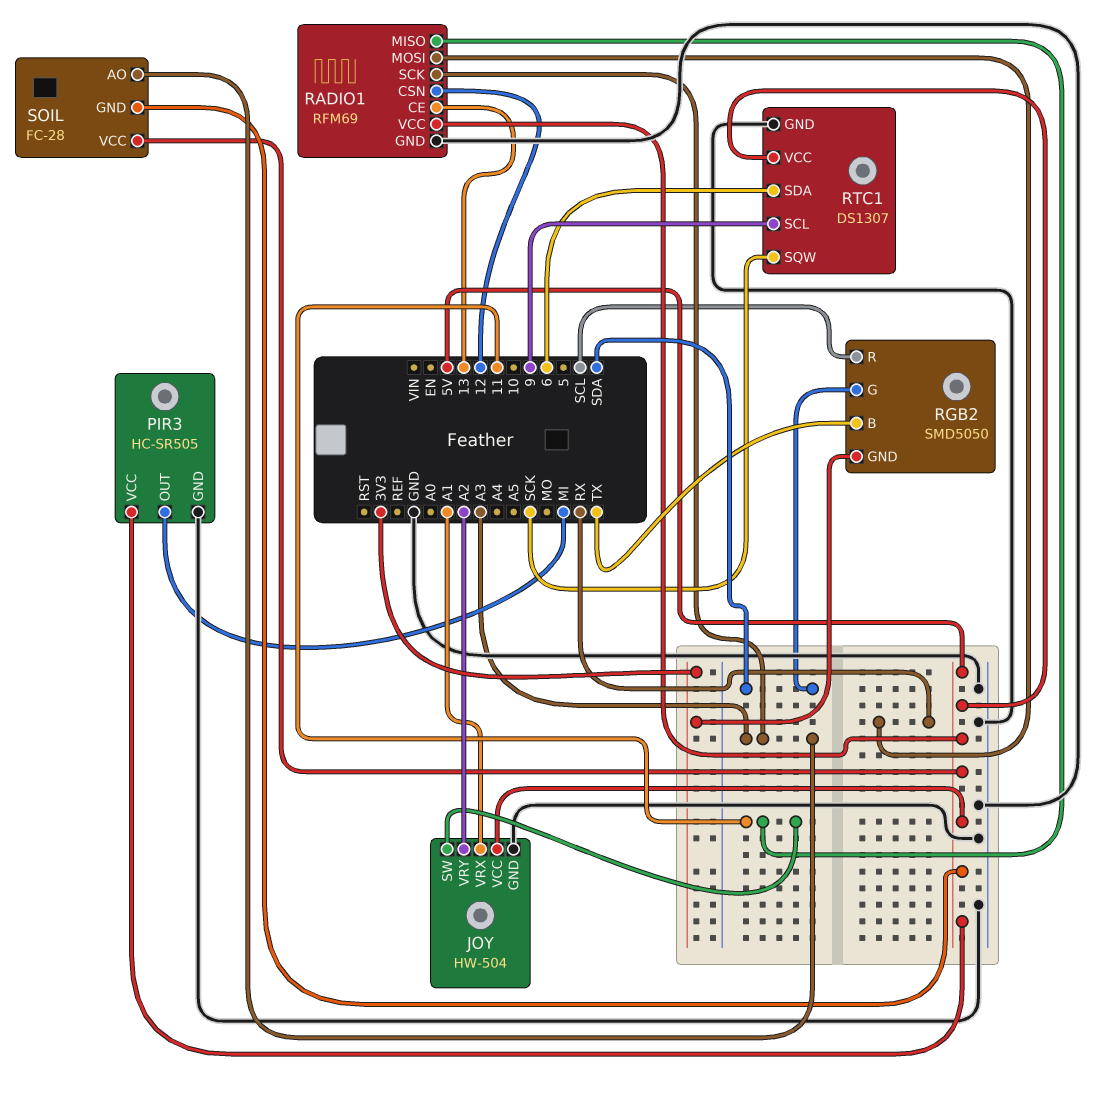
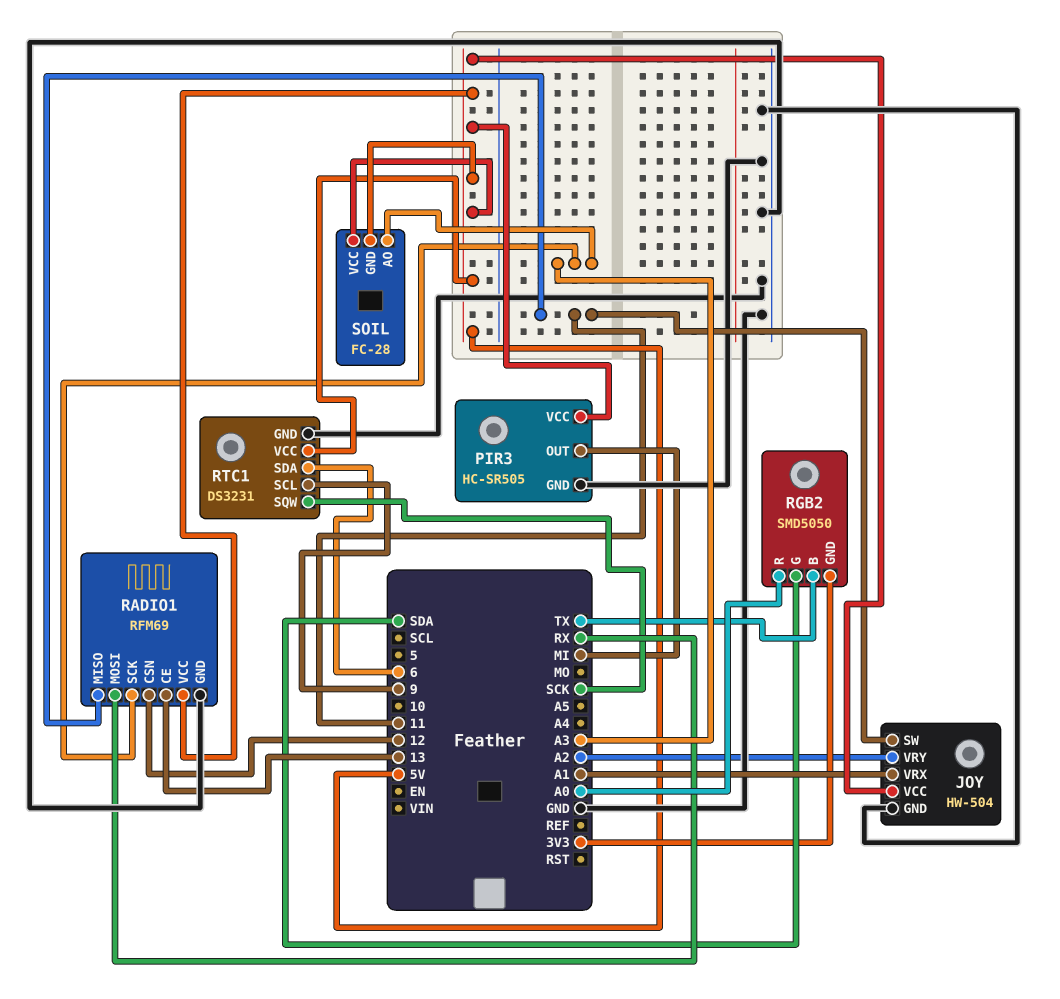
RGB2 pin R: SCL -> A0
RTC1: DS1307 -> DS3231

